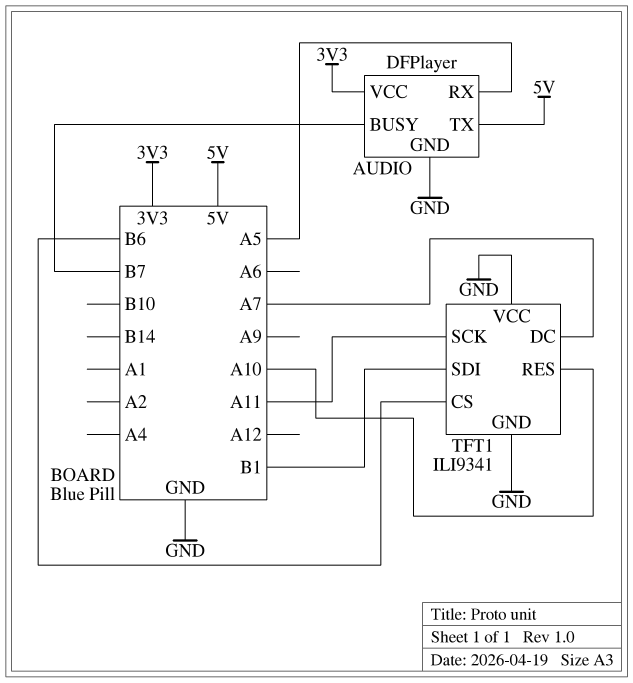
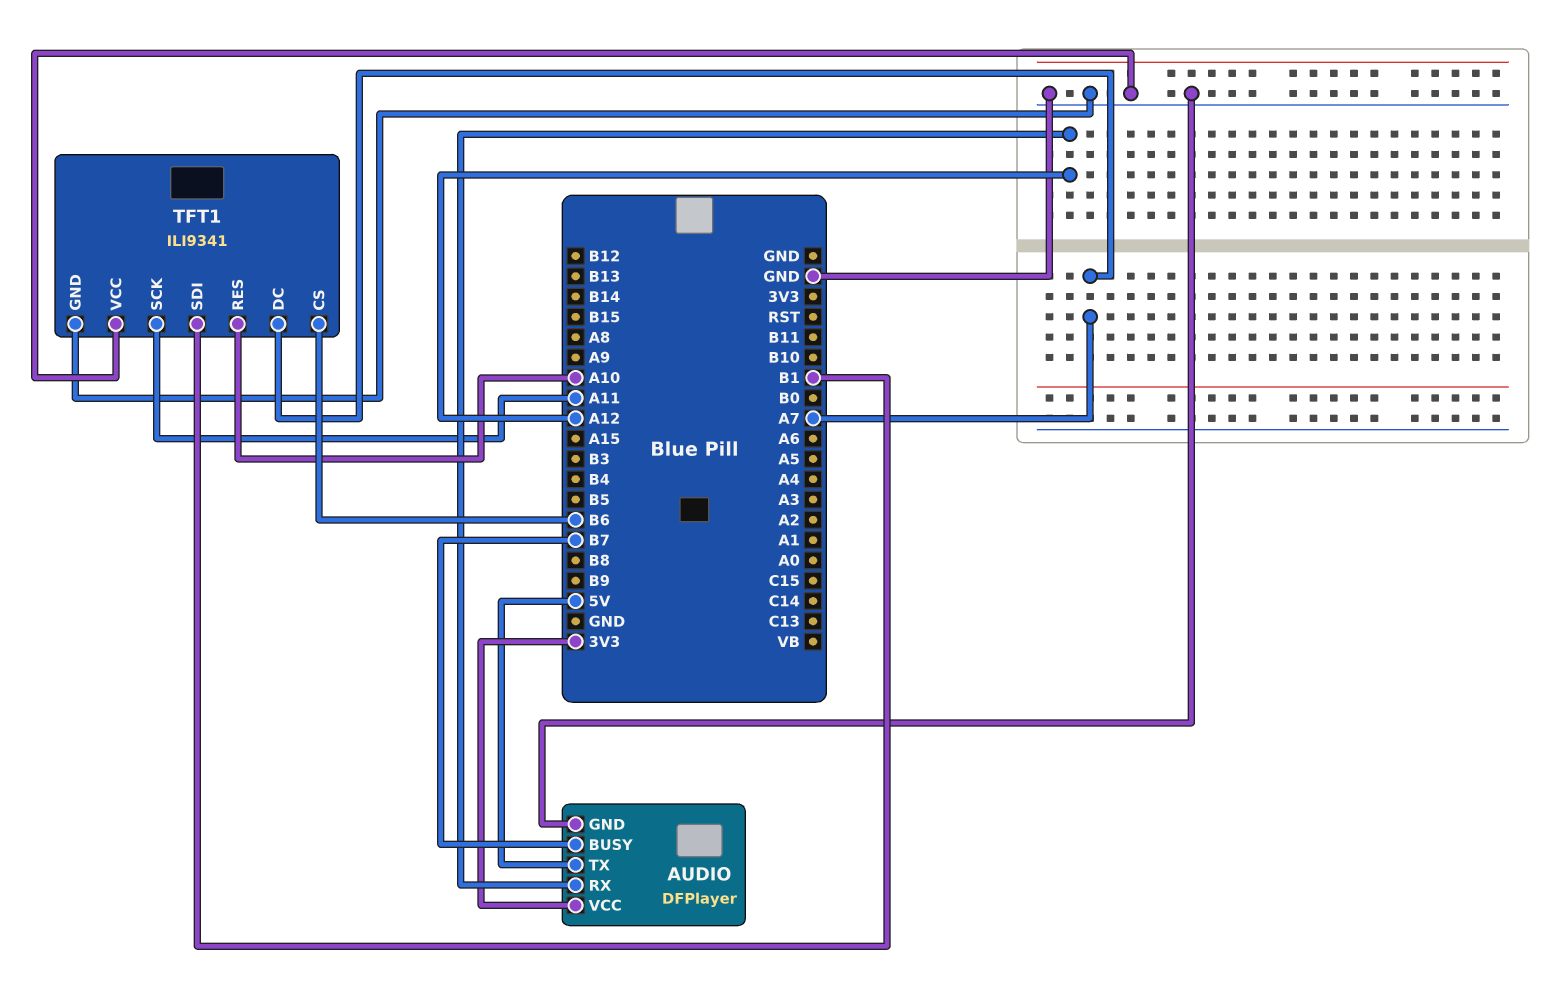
AUDIO pin RX: A5 -> A12

